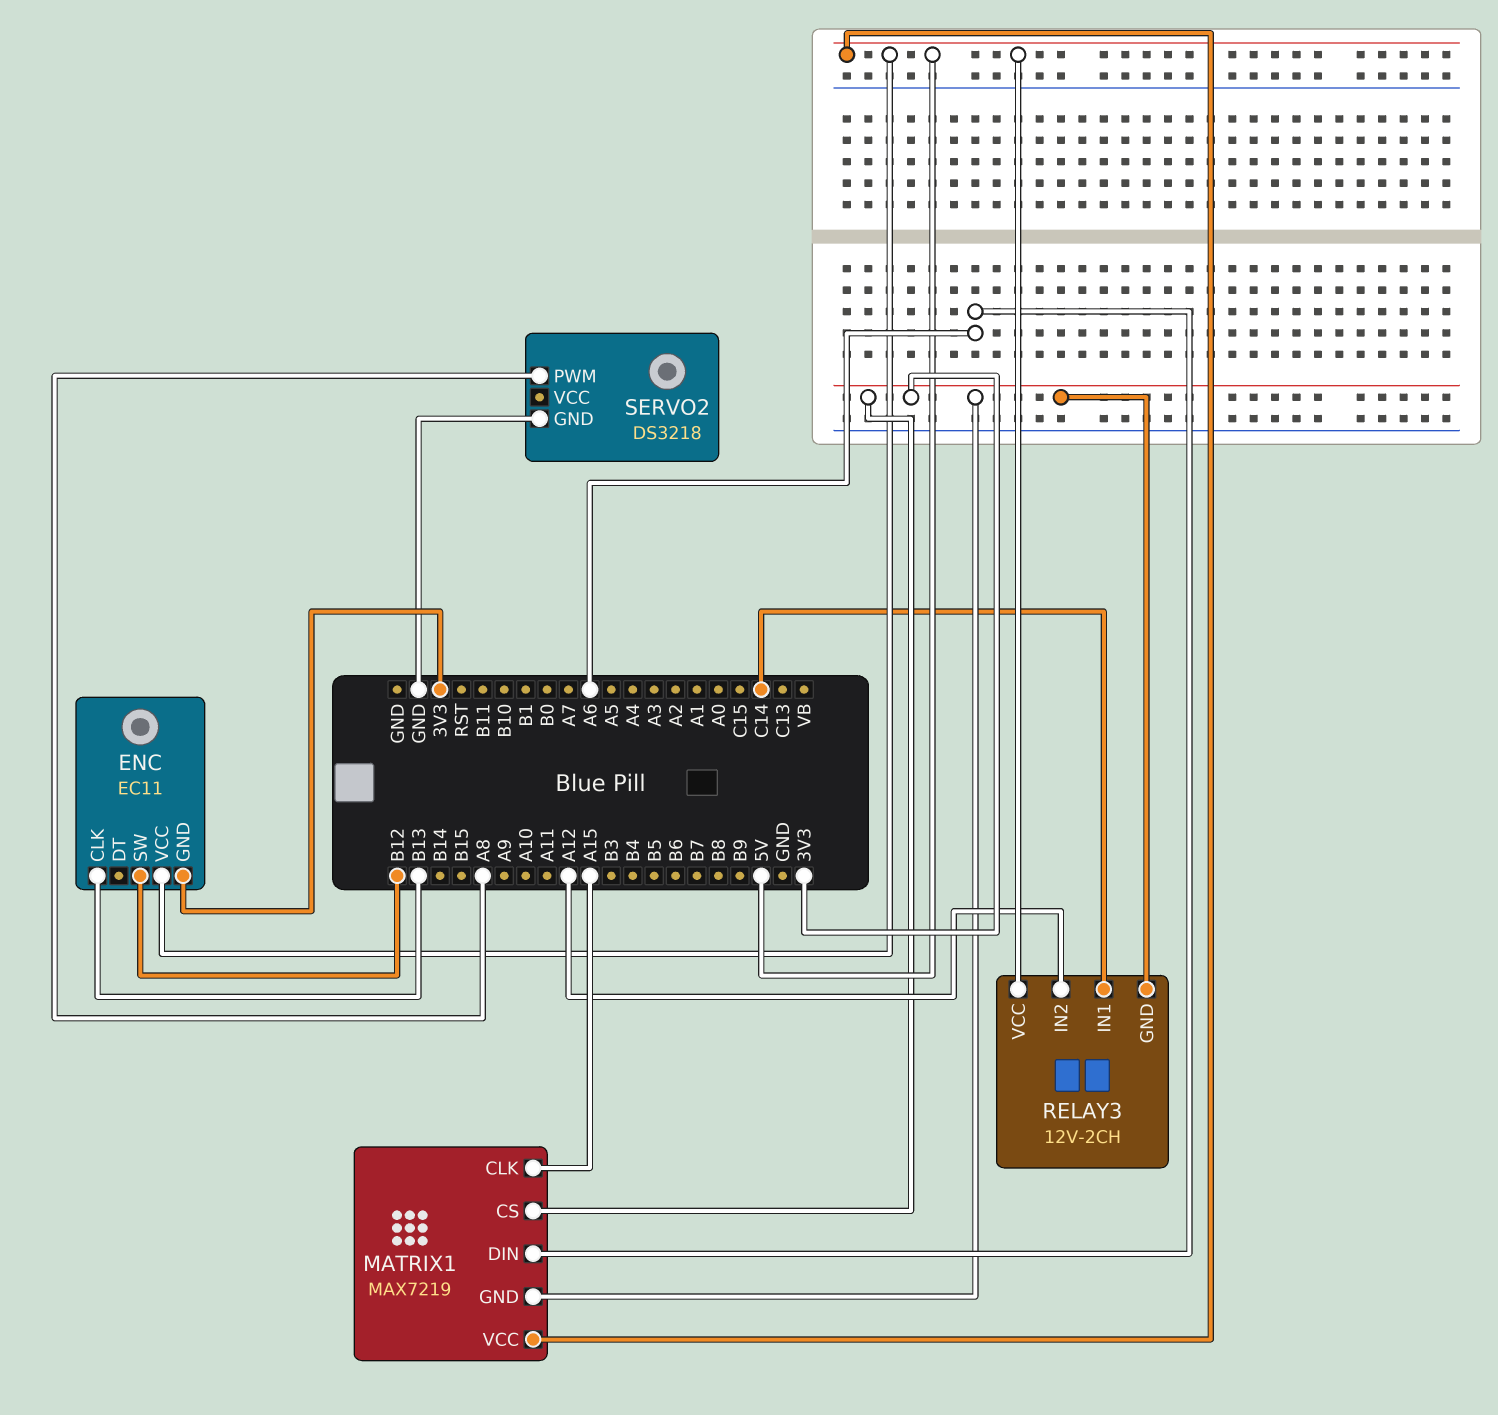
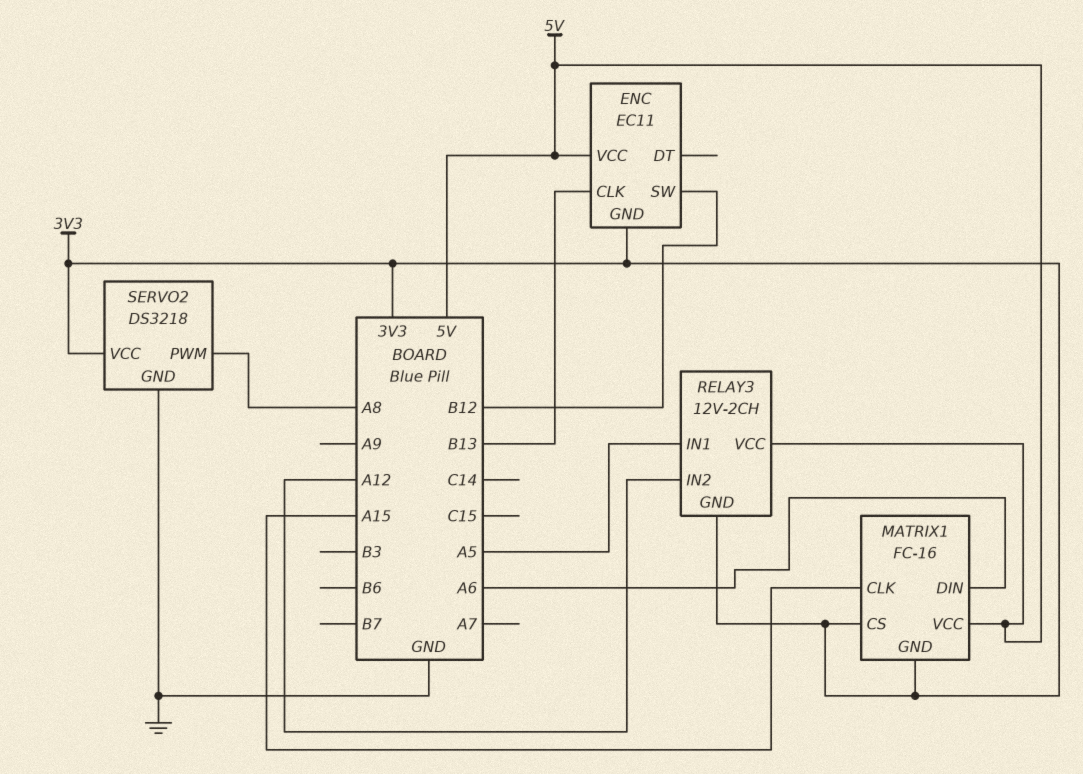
MATRIX1: MAX7219 -> FC-16
RELAY3 pin IN1: C14 -> A5
SERVO2 pin VCC: none -> 3V3

